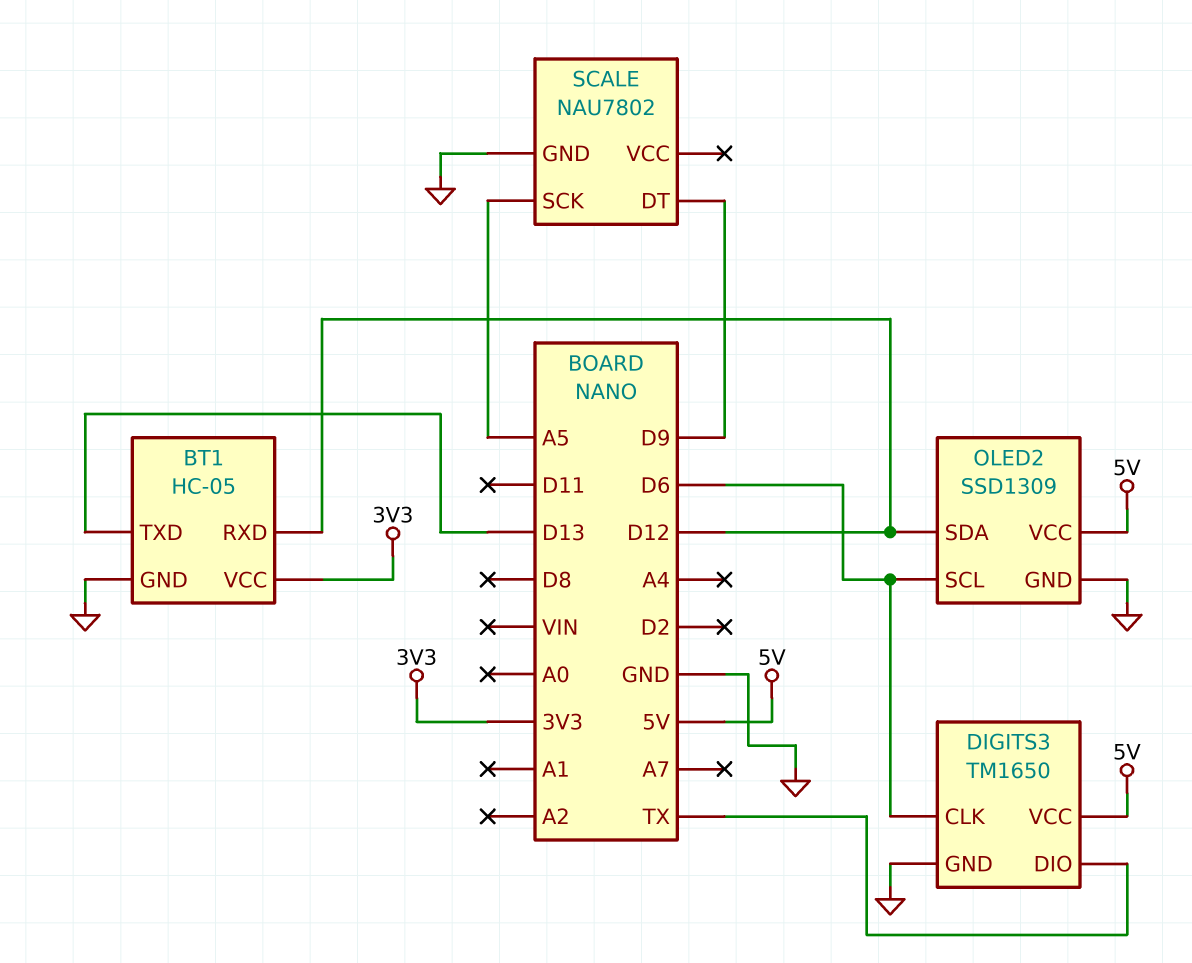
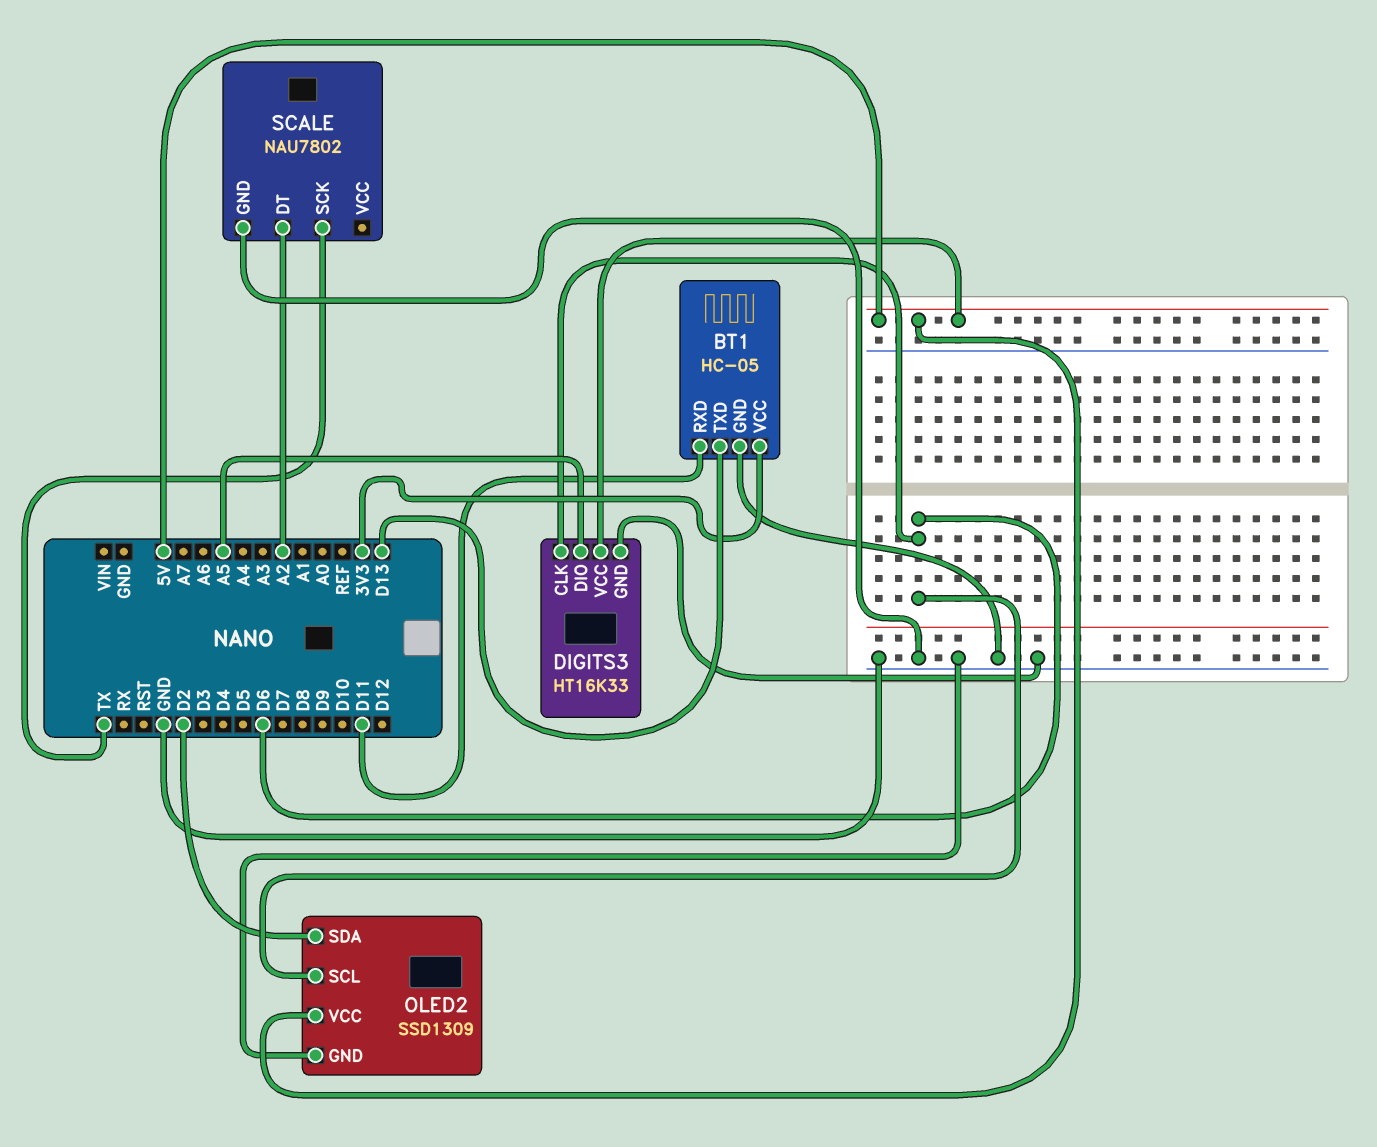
BT1 pin RXD: D12 -> D11
DIGITS3: TM1650 -> HT16K33
DIGITS3 pin DIO: TX -> A5
OLED2 pin SDA: D12 -> D2
SCALE pin DT: D9 -> A2
SCALE pin SCK: A5 -> TX

